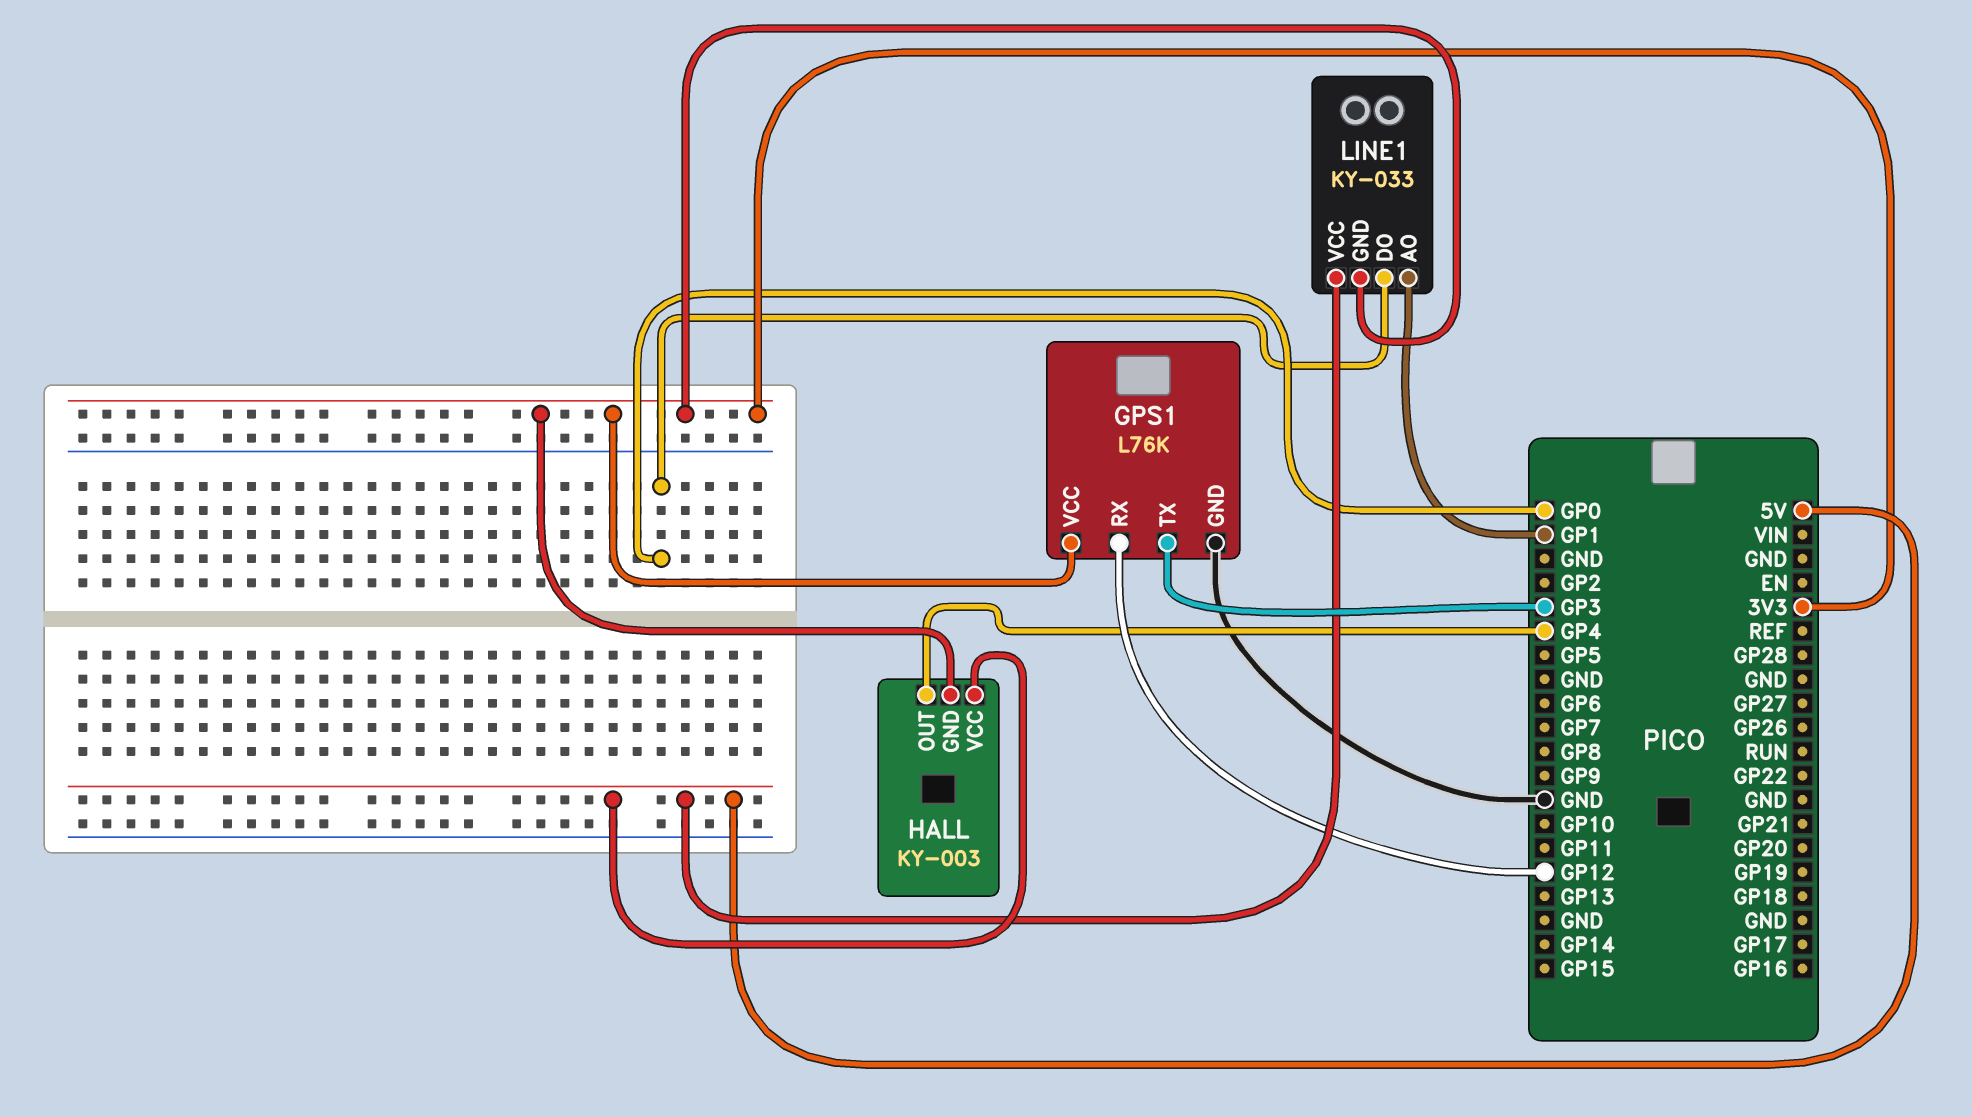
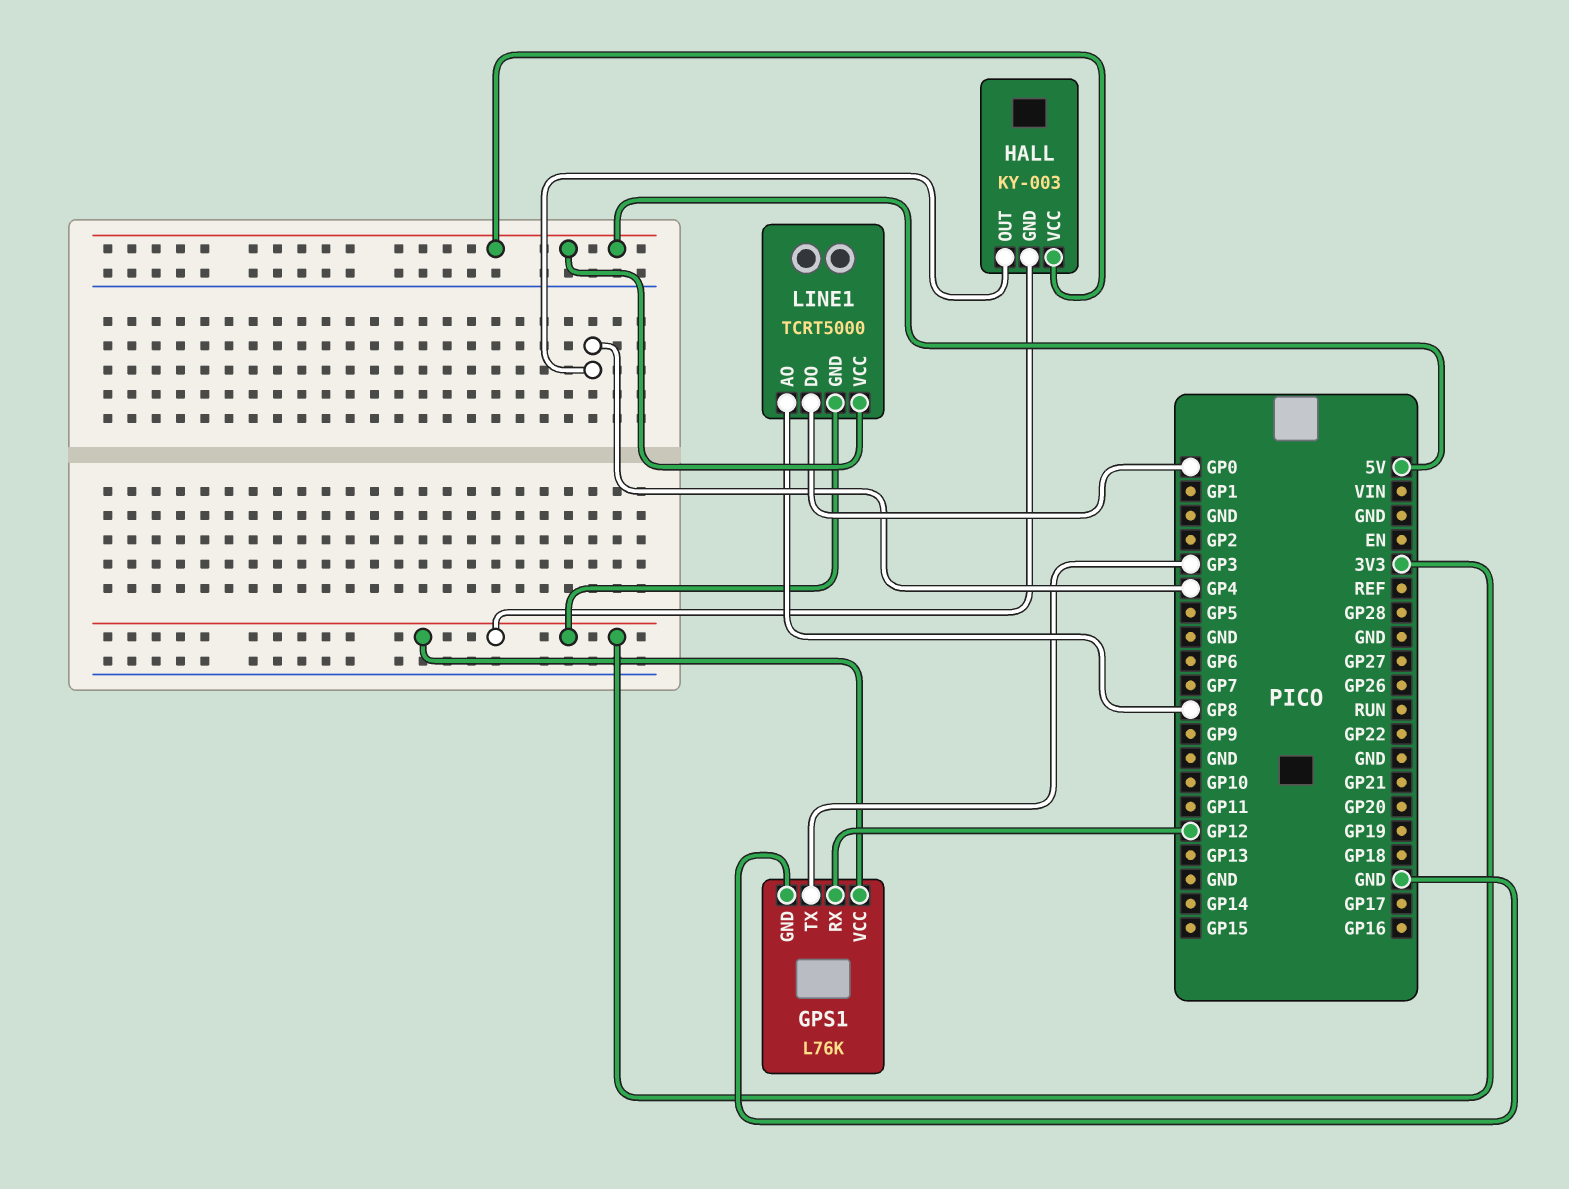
LINE1: KY-033 -> TCRT5000
LINE1 pin AO: GP1 -> GP8

